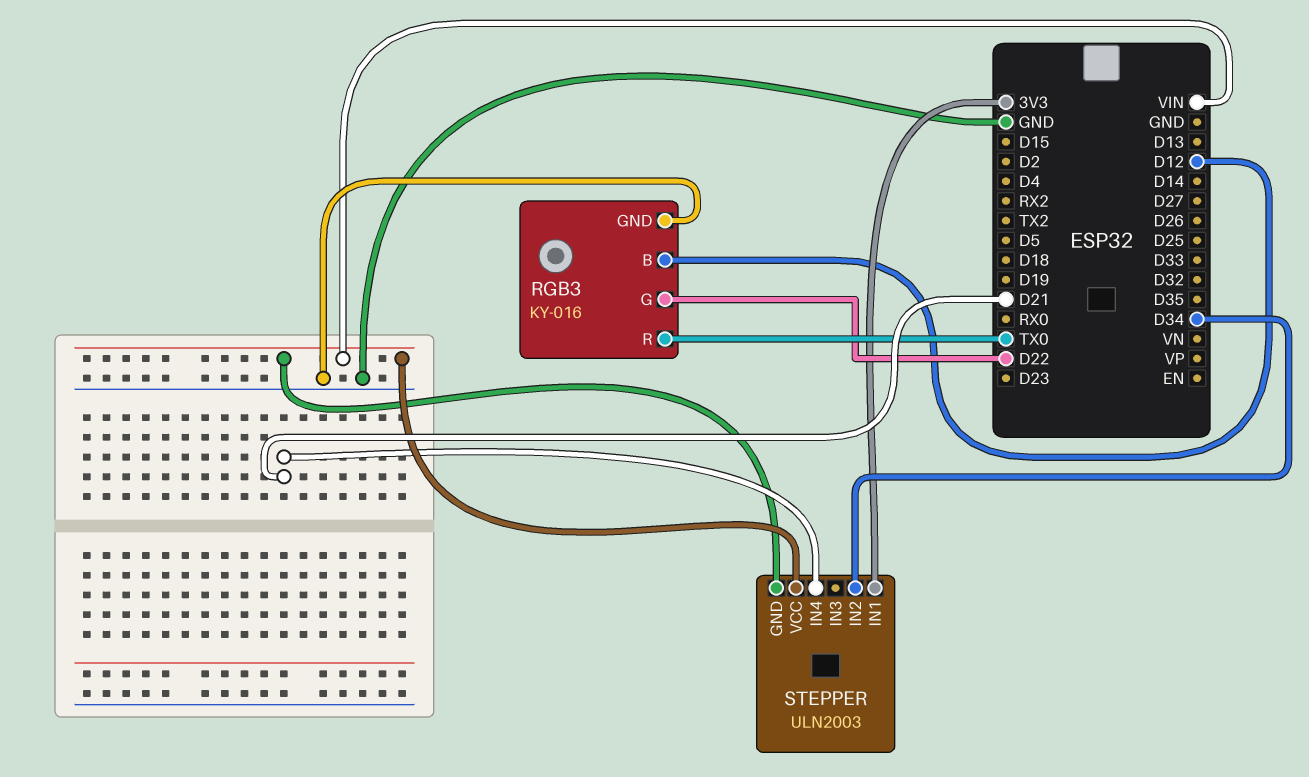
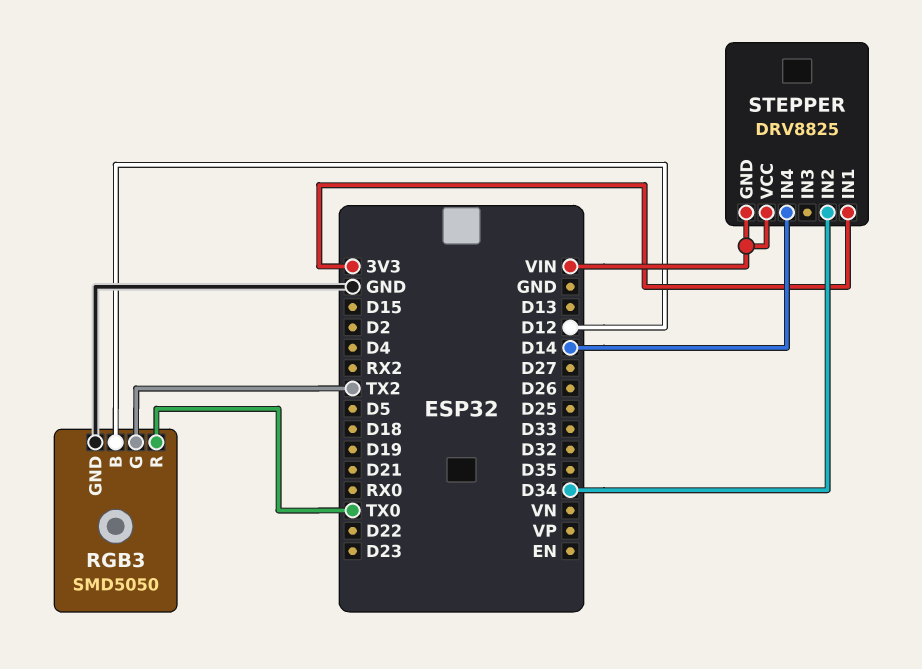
RGB3: KY-016 -> SMD5050
RGB3 pin G: D22 -> TX2
STEPPER: ULN2003 -> DRV8825
STEPPER pin IN4: D21 -> D14

